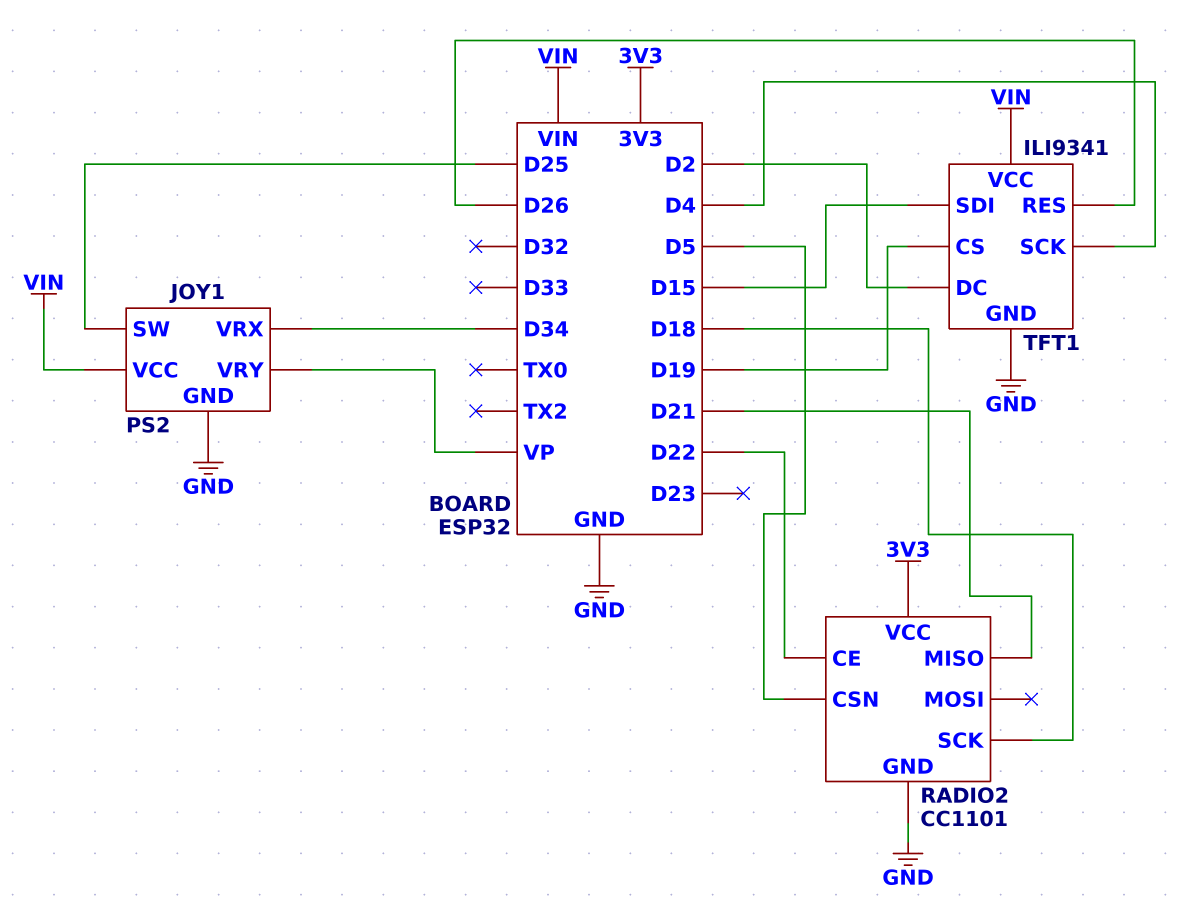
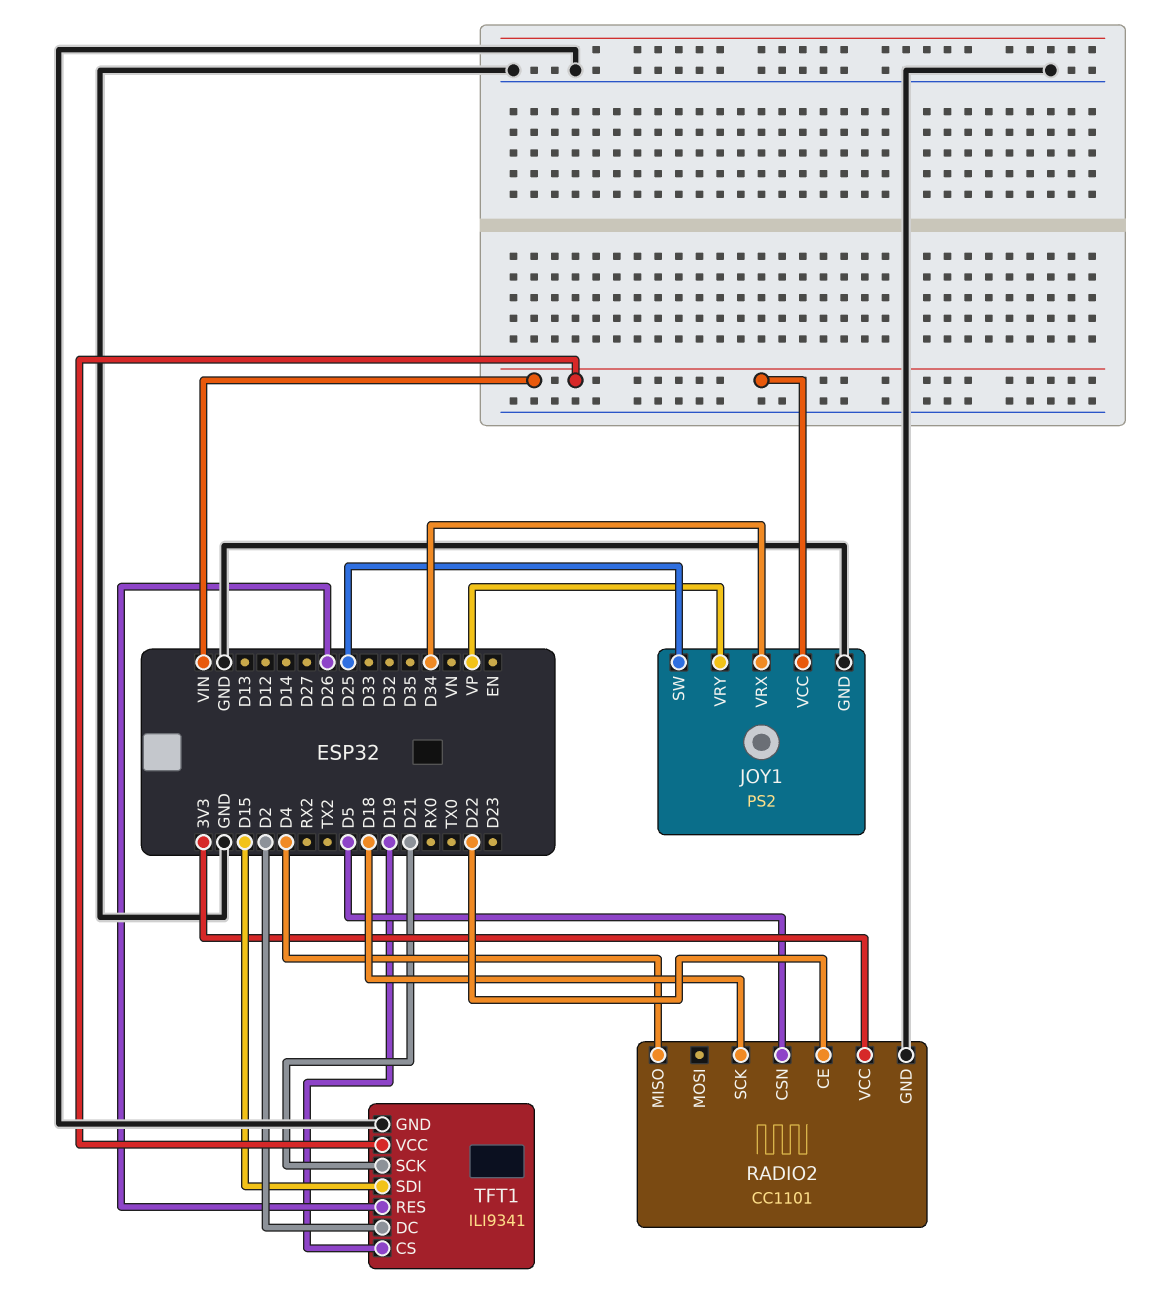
RADIO2 pin MISO: D21 -> D4
TFT1 pin SCK: D4 -> D21

